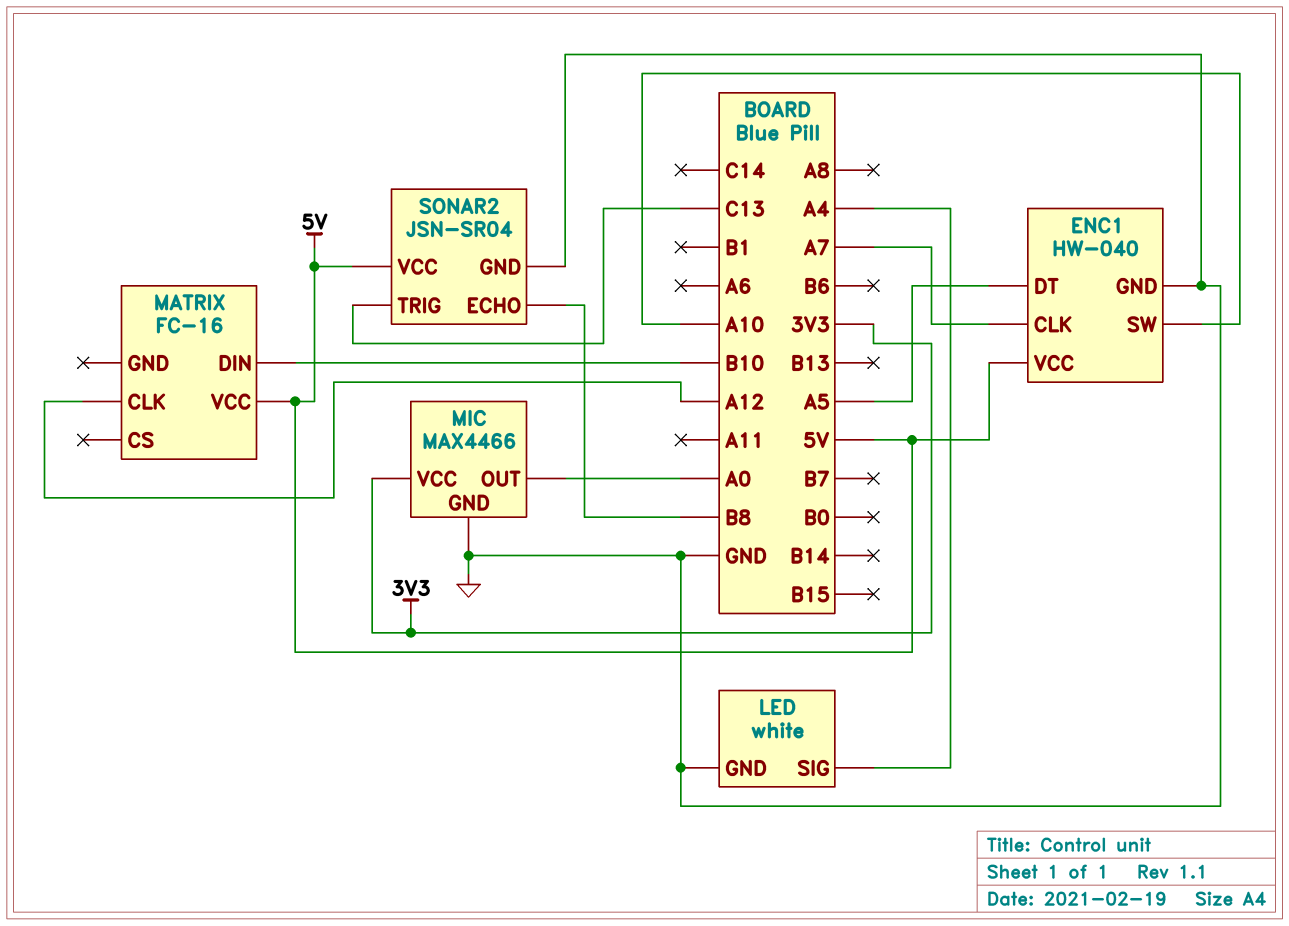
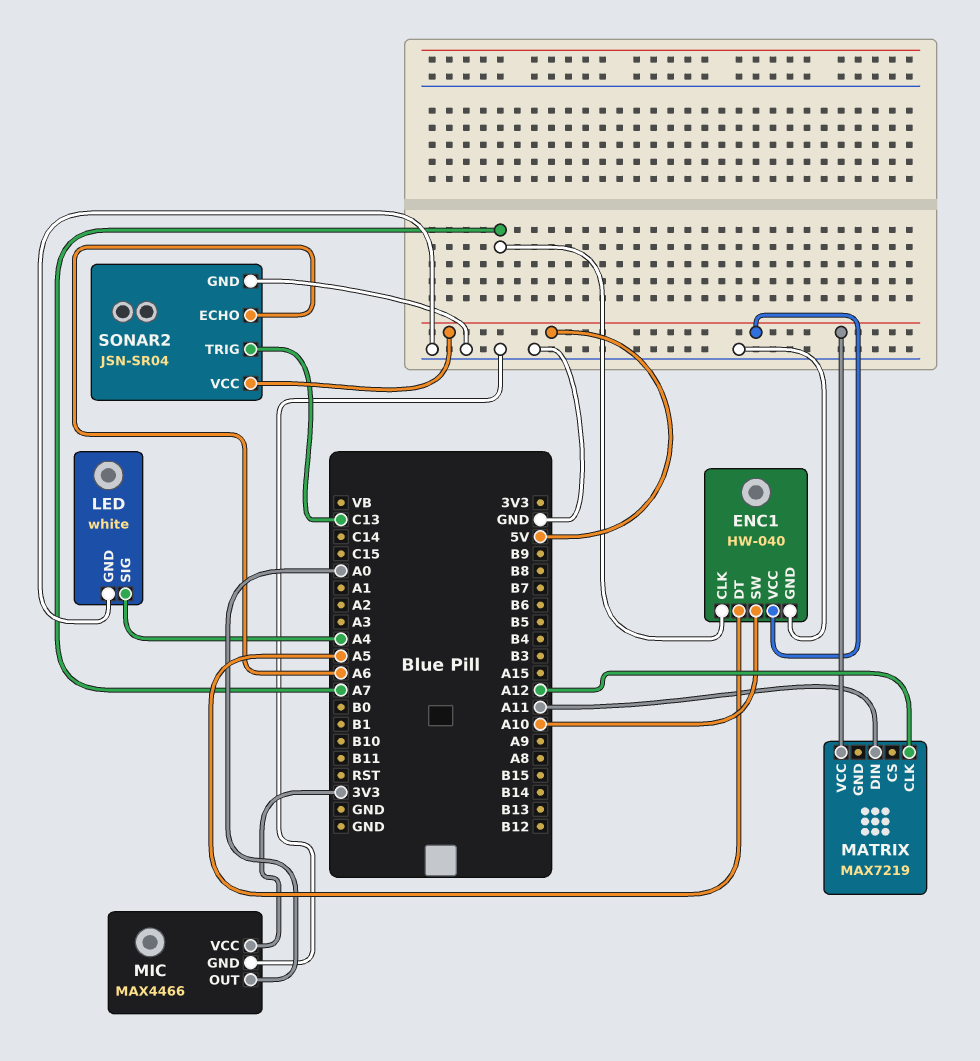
MATRIX: FC-16 -> MAX7219
MATRIX pin DIN: B10 -> A11
SONAR2 pin ECHO: B8 -> A6

